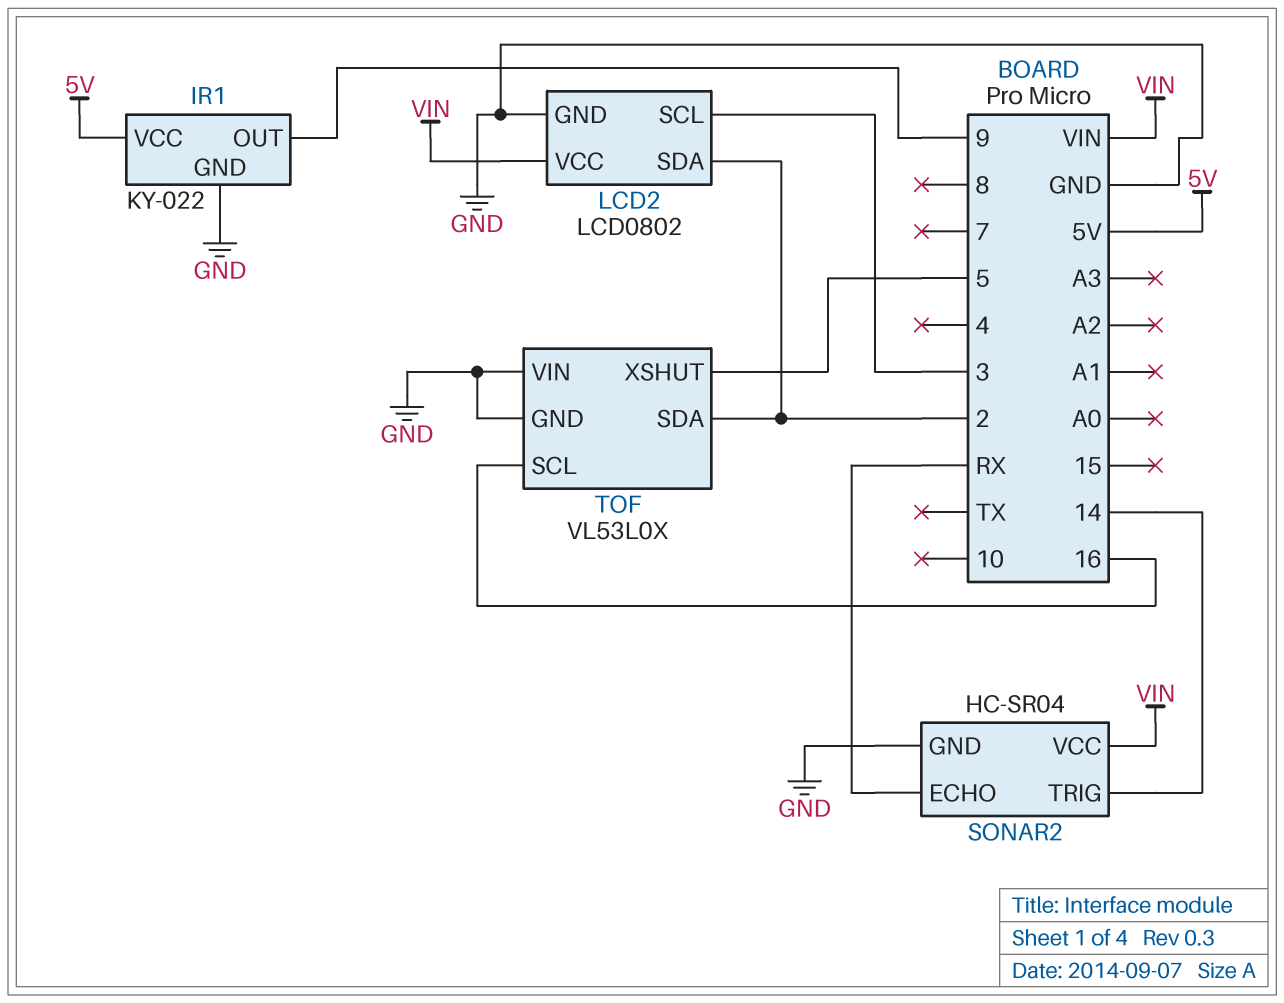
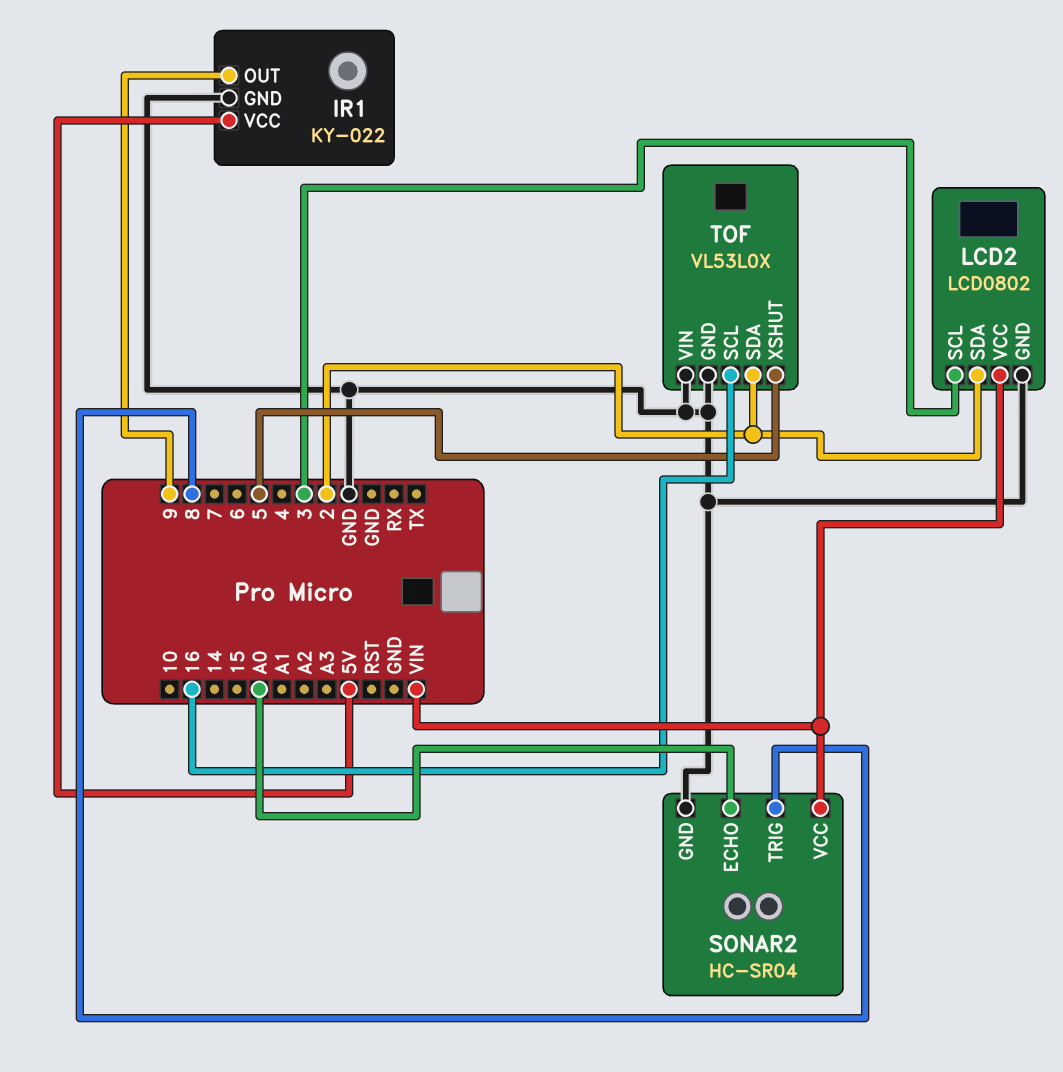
SONAR2 pin ECHO: RX -> A0
SONAR2 pin TRIG: 14 -> 8

